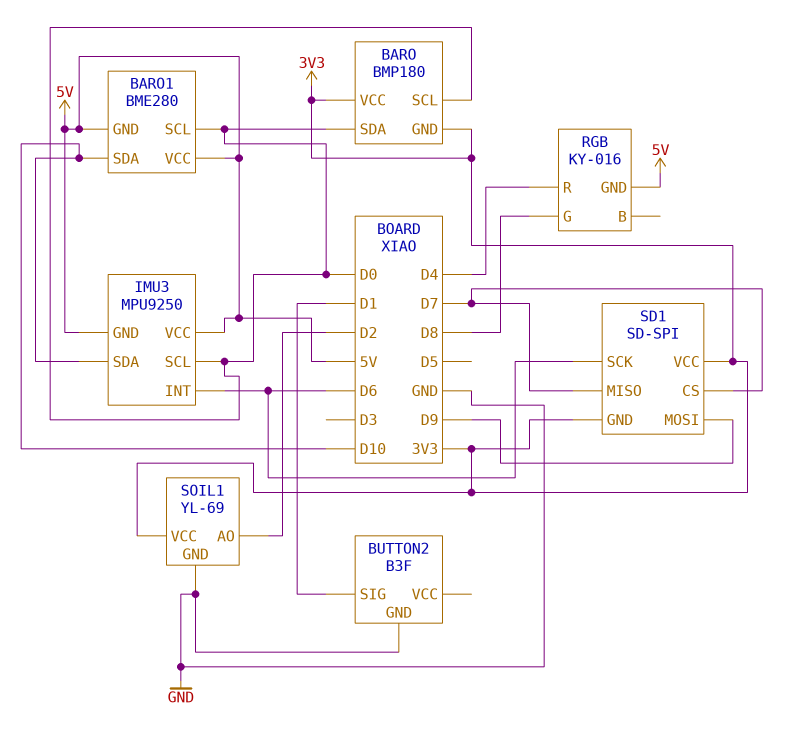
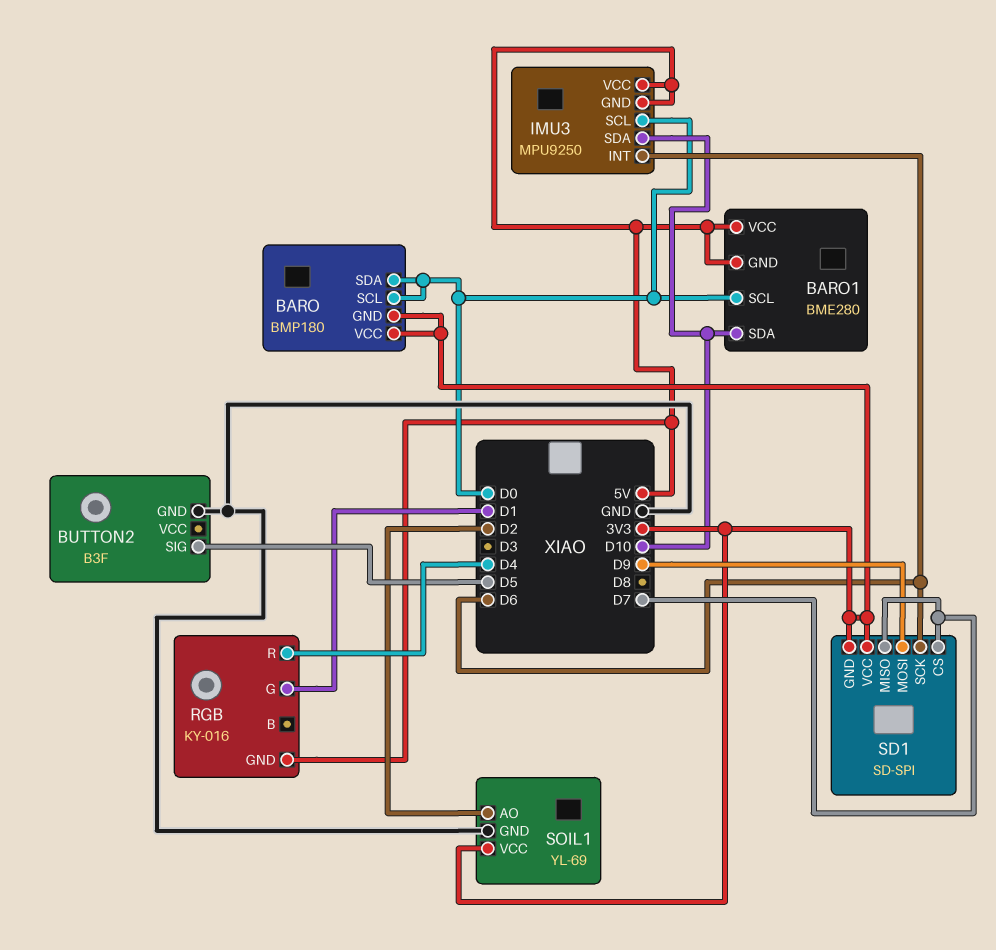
BUTTON2 pin SIG: D1 -> D5
RGB pin G: D8 -> D1

